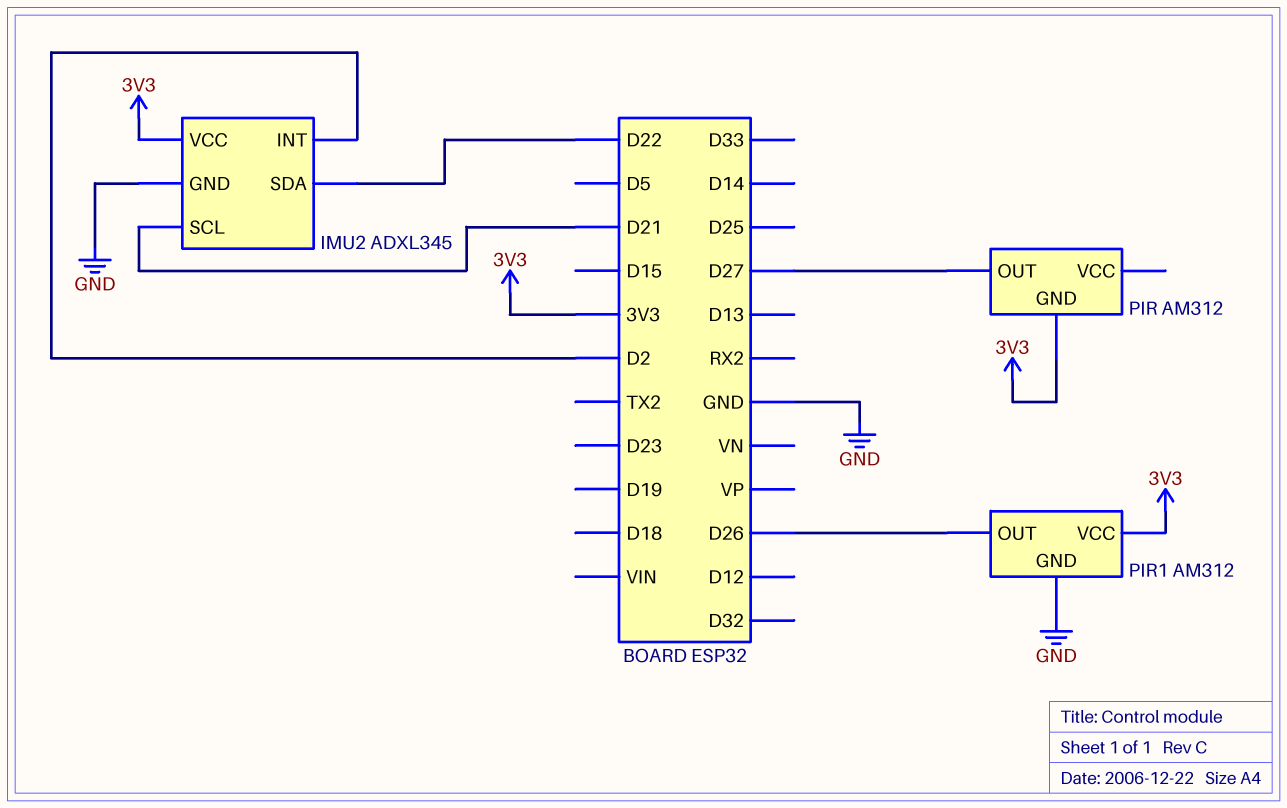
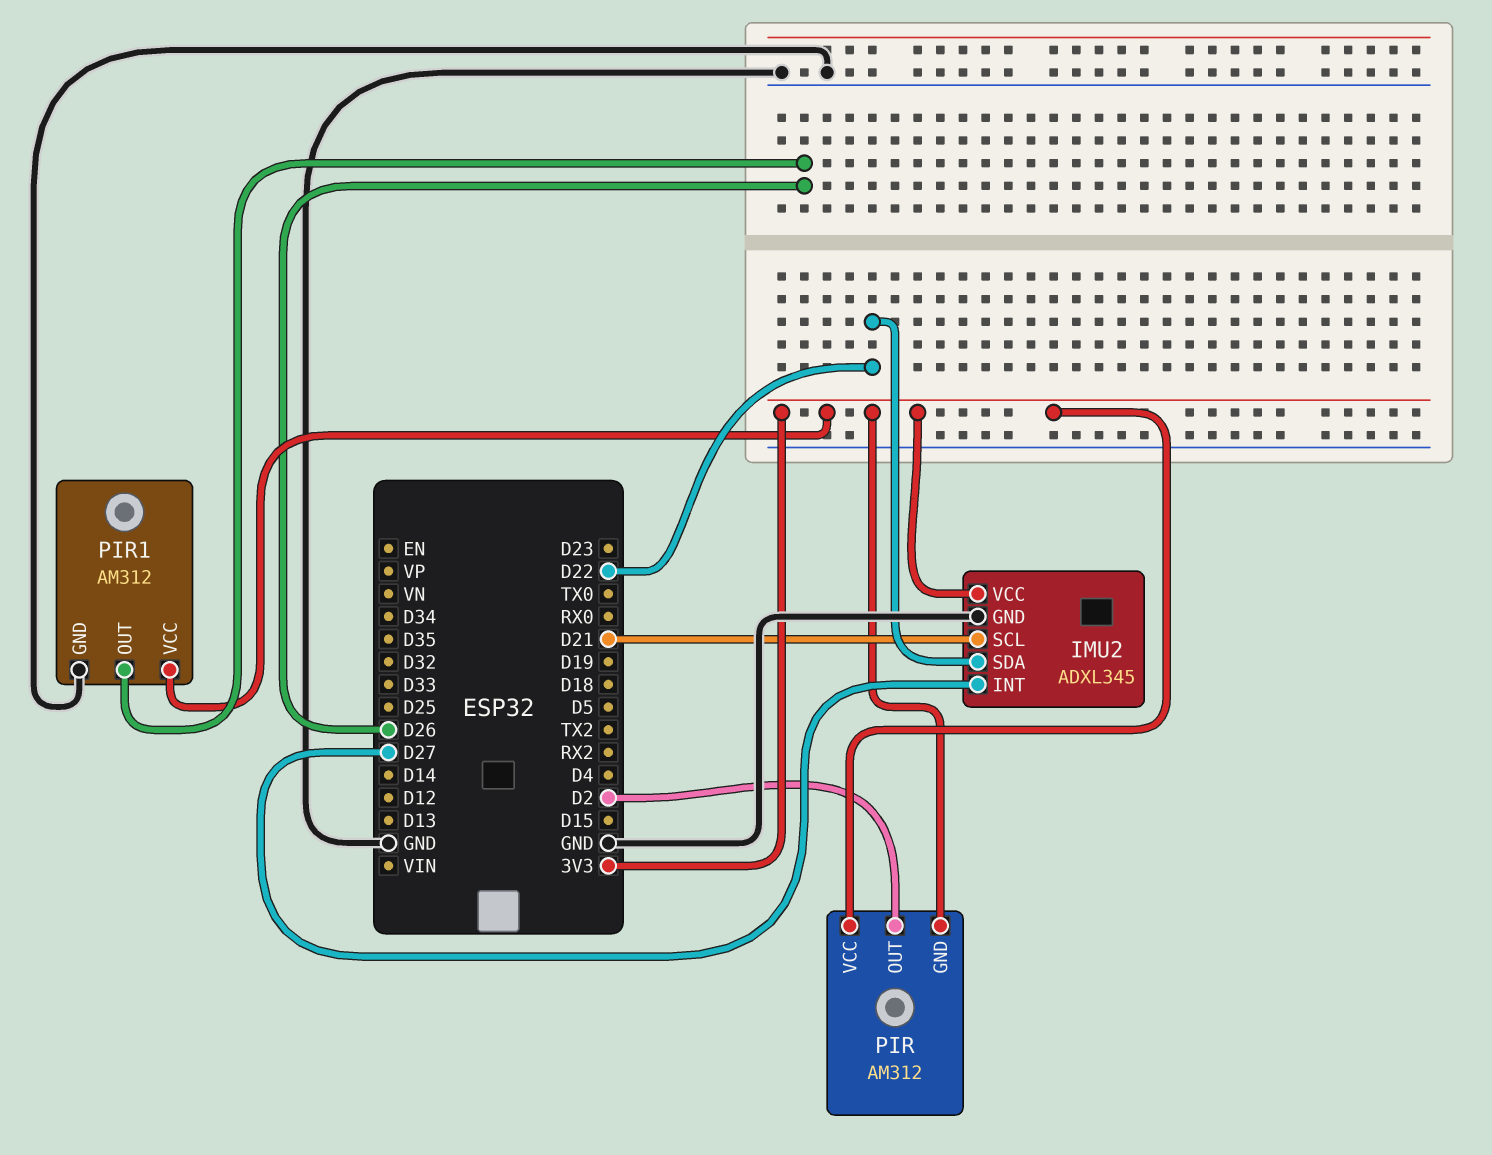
IMU2 pin INT: D2 -> D27
PIR pin OUT: D27 -> D2
PIR pin VCC: none -> 3V3

